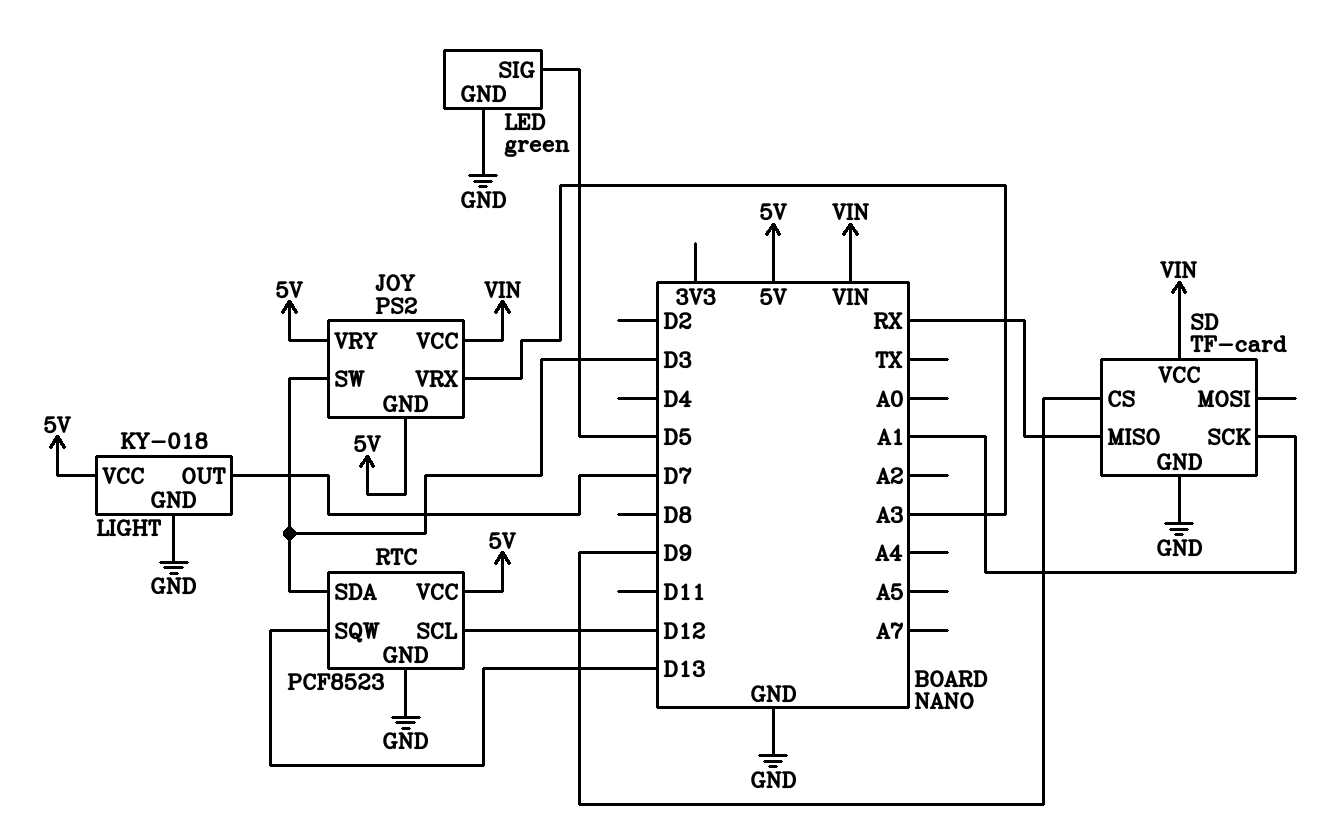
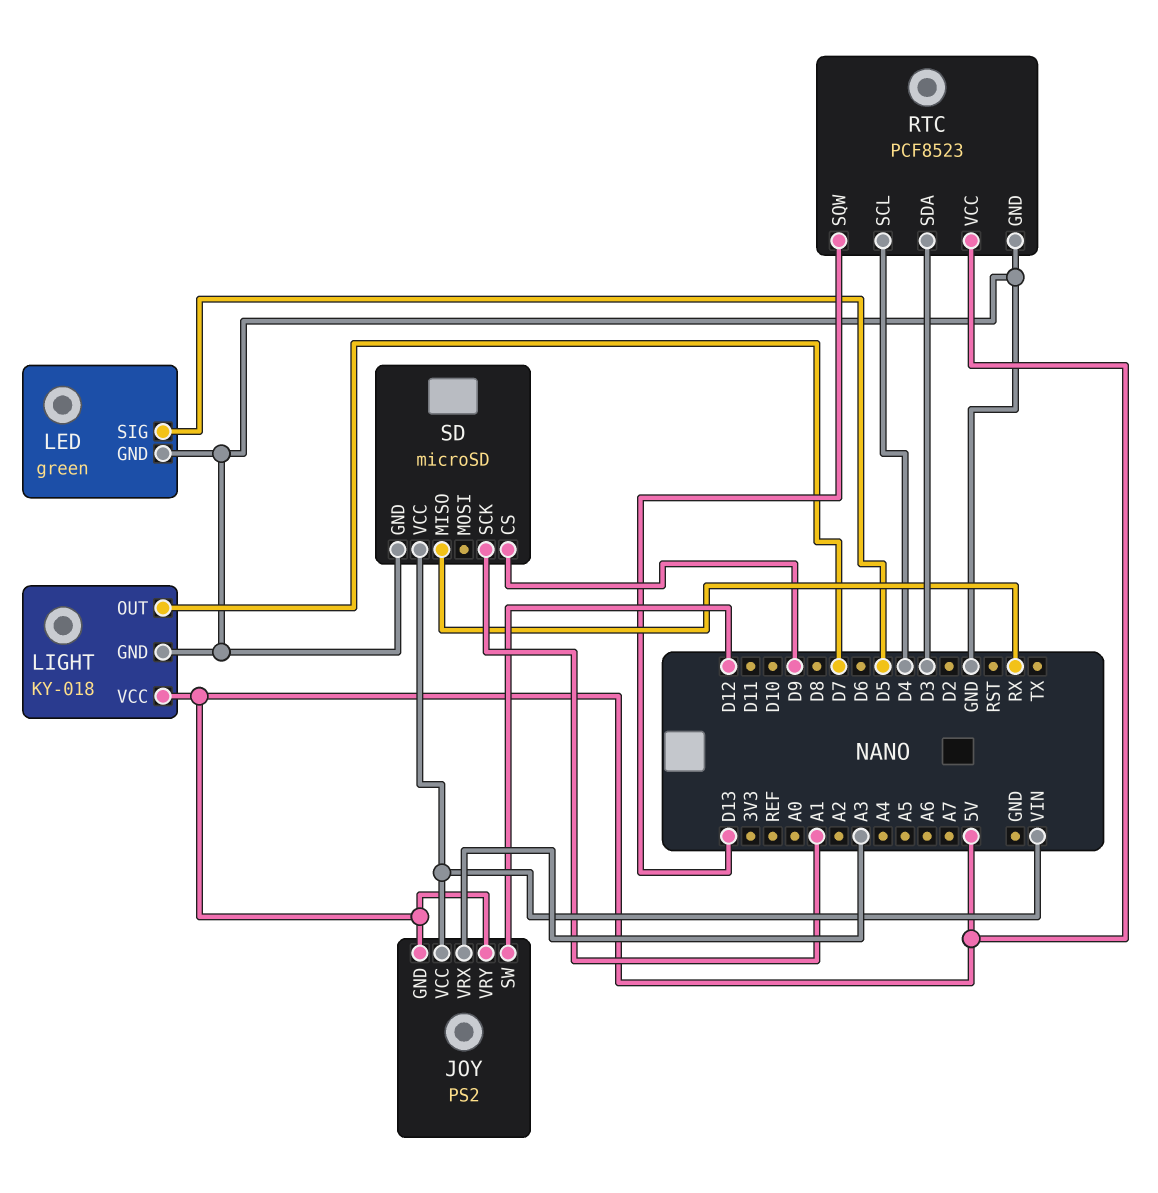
JOY pin SW: D3 -> D12
RTC pin SCL: D12 -> D4
SD: TF-card -> microSD

